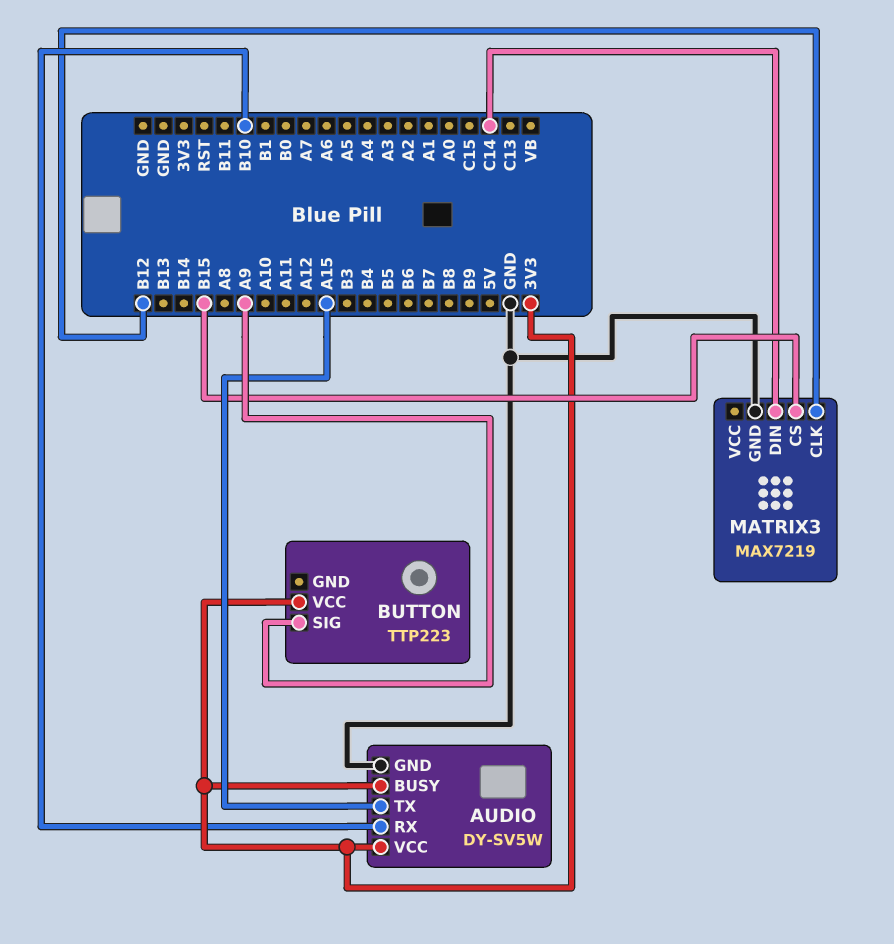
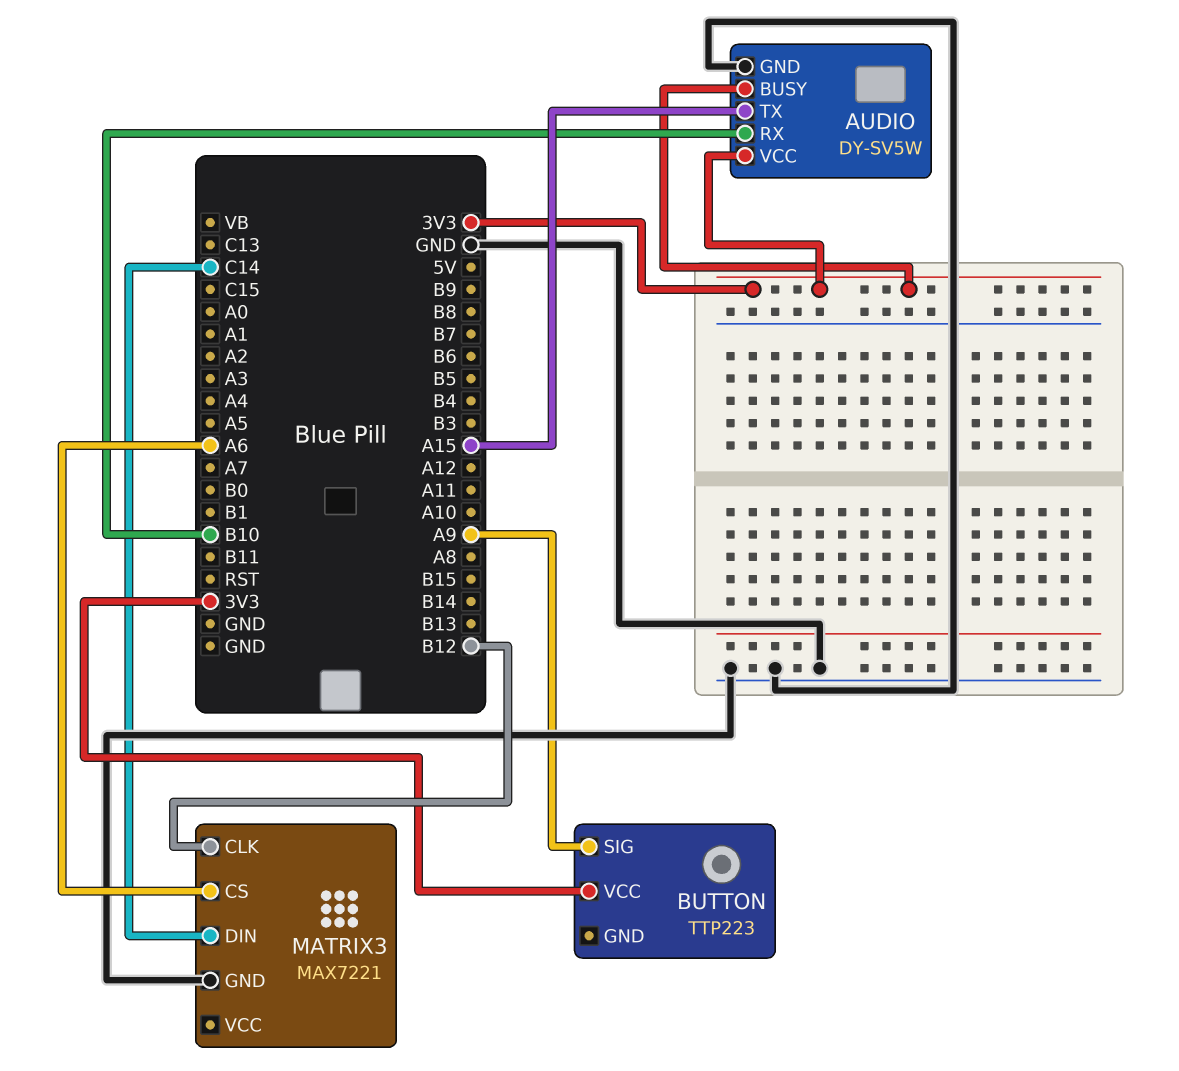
MATRIX3: MAX7219 -> MAX7221
MATRIX3 pin CS: B15 -> A6

